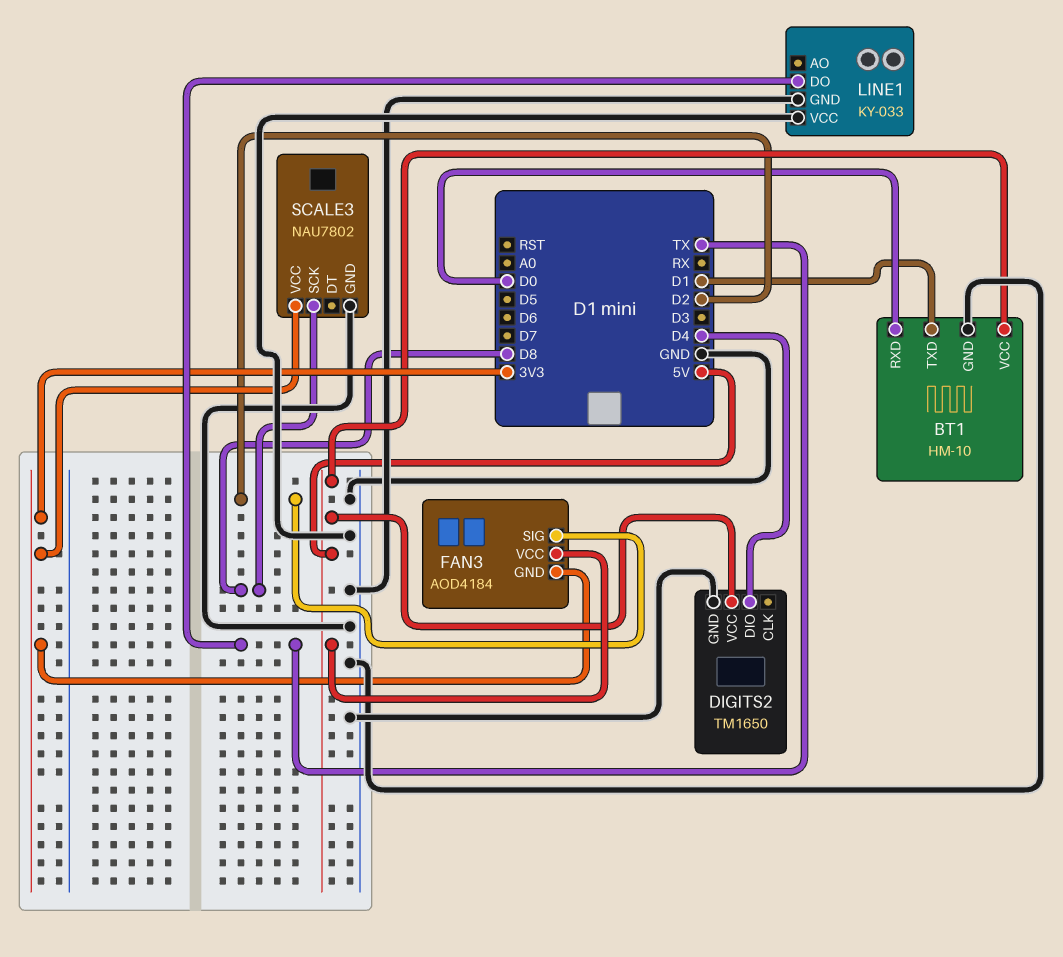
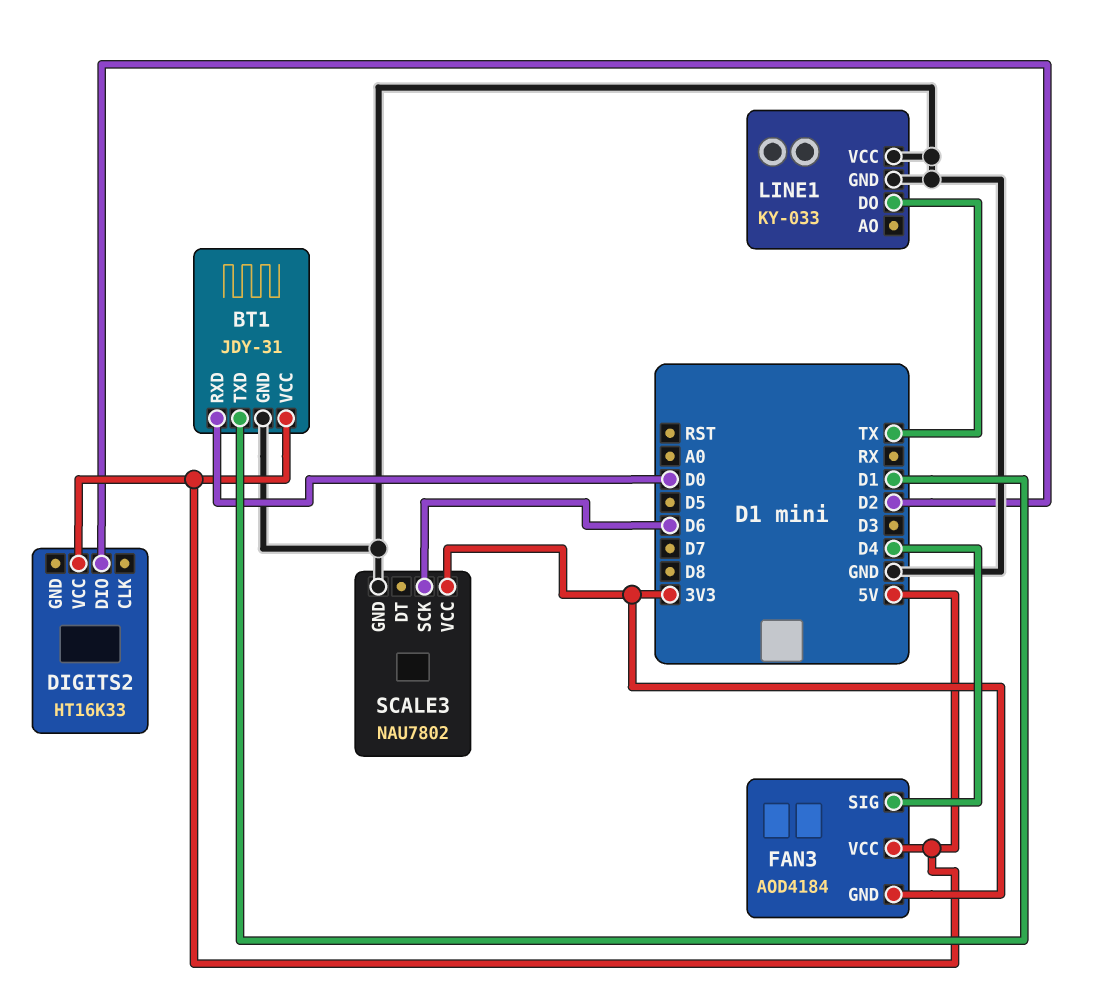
BT1: HM-10 -> JDY-31
DIGITS2: TM1650 -> HT16K33
DIGITS2 pin DIO: D4 -> D2
DIGITS2 pin GND: GND -> none
FAN3 pin SIG: D2 -> D4
SCALE3 pin SCK: D8 -> D6

